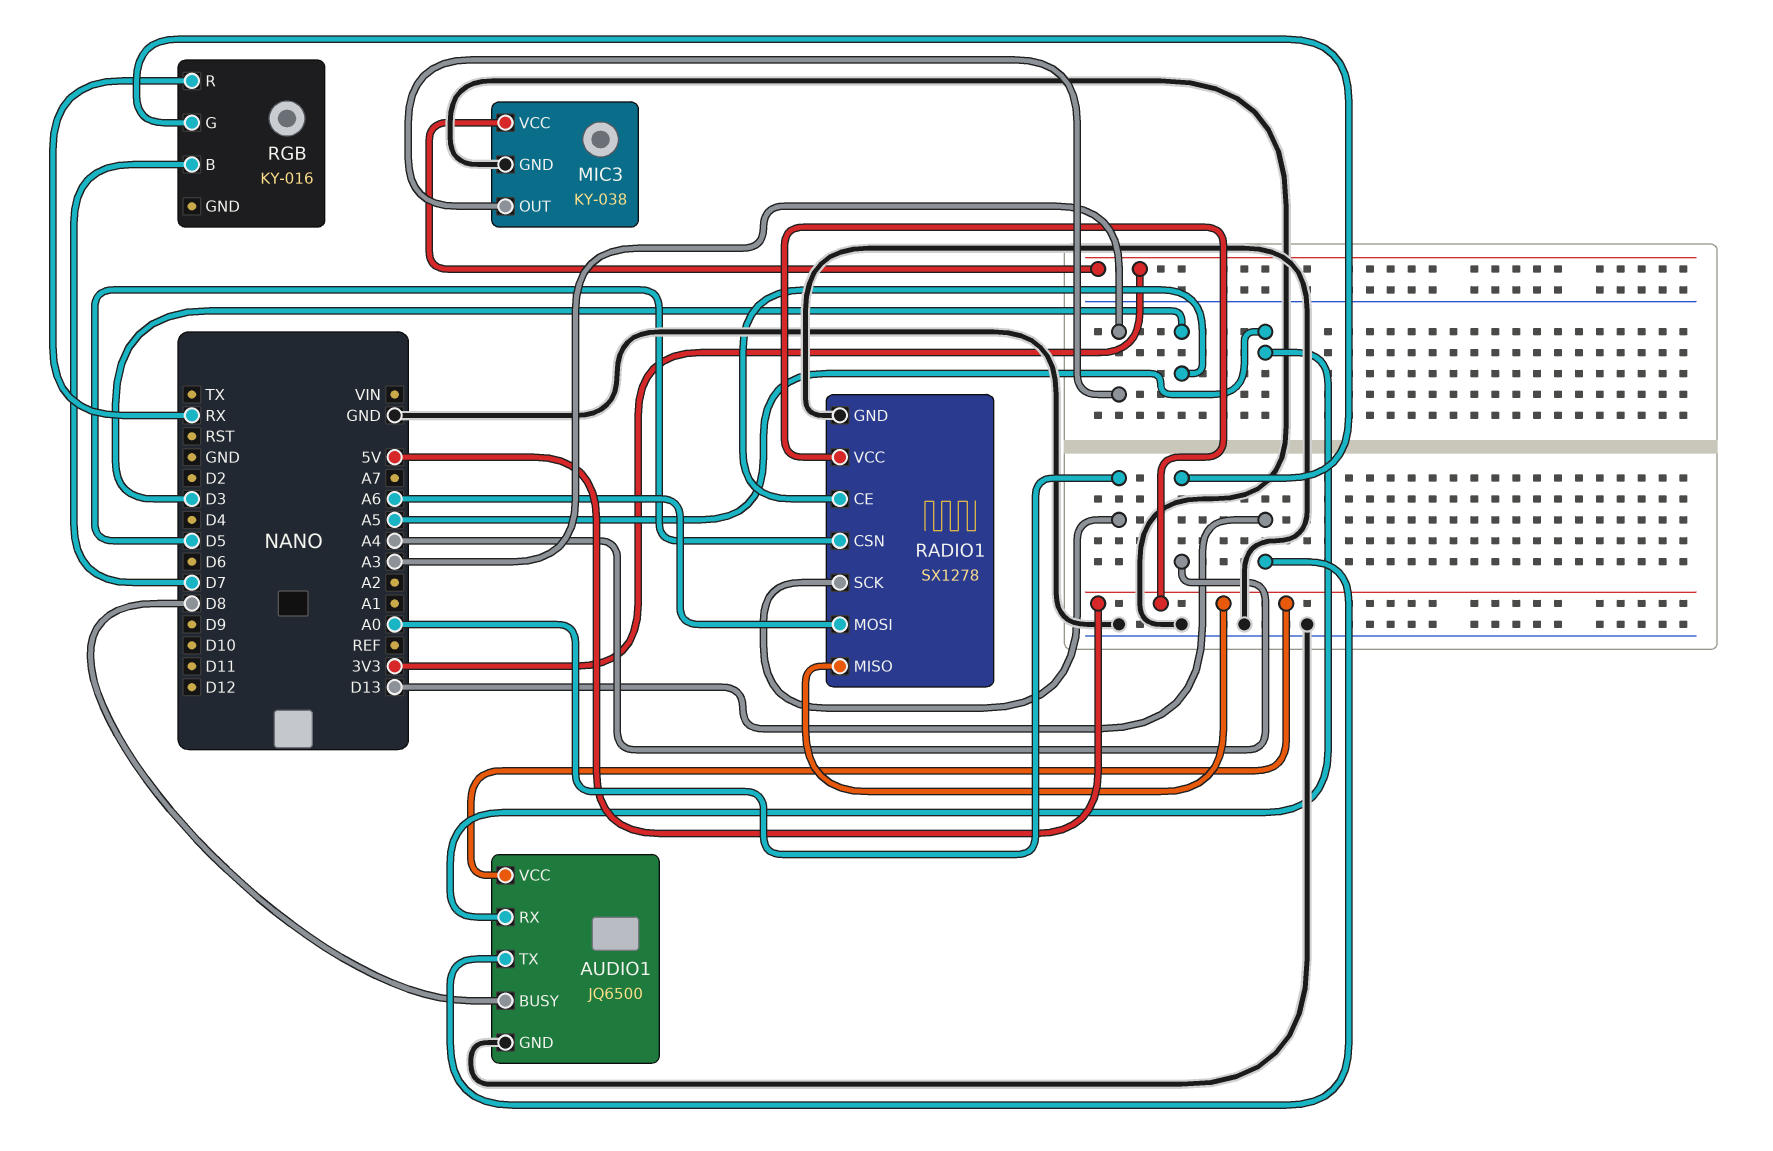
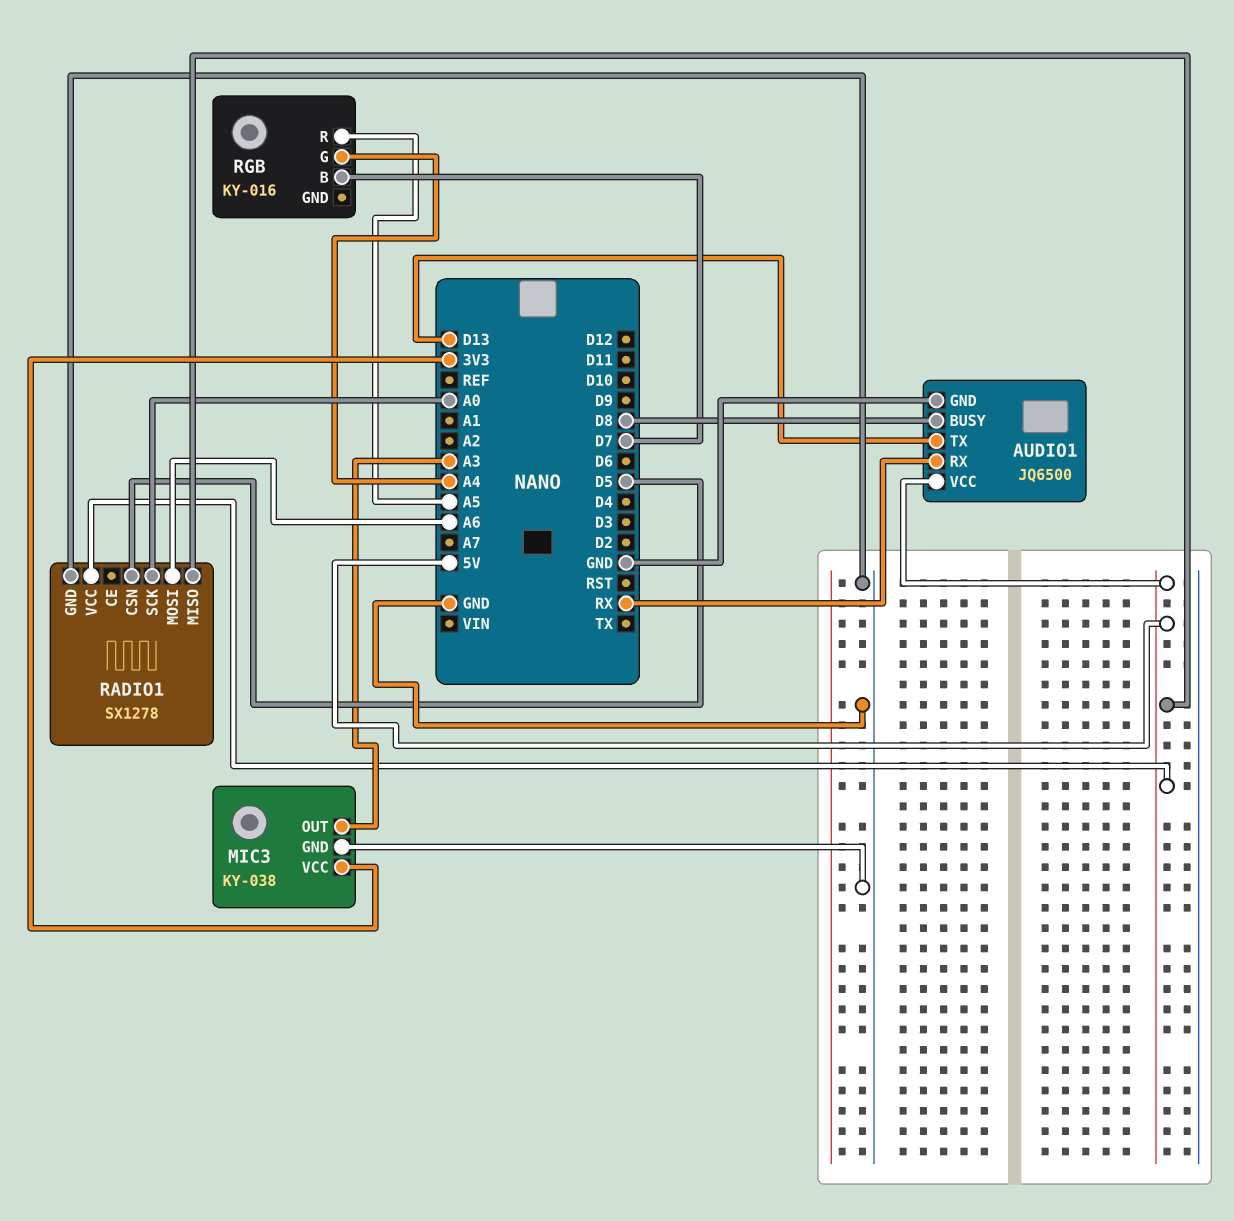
AUDIO1 pin RX: A5 -> RX
RADIO1 pin CE: D3 -> none
RGB pin R: RX -> A5

